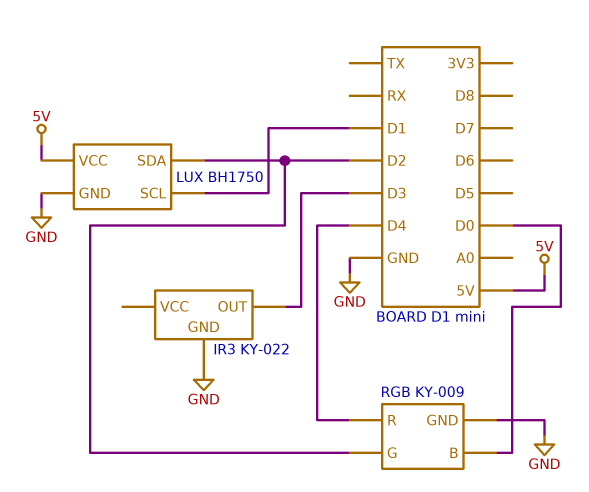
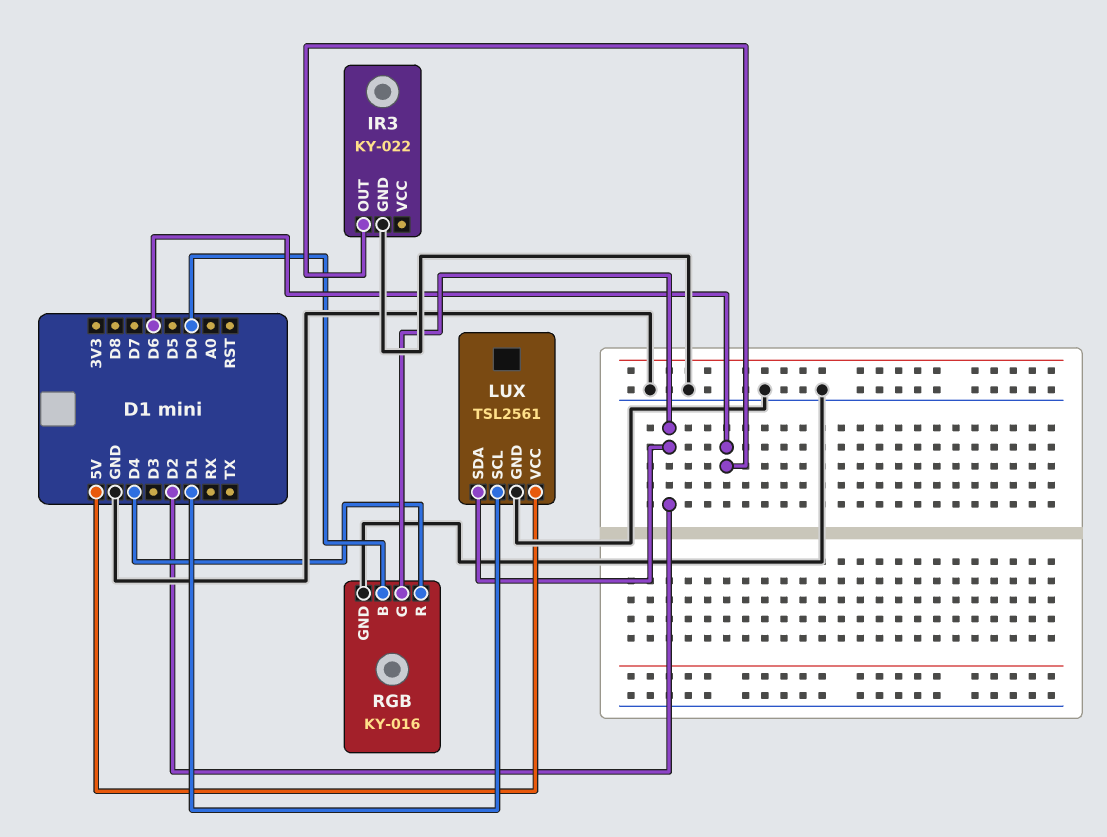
IR3 pin OUT: D3 -> D6
LUX: BH1750 -> TSL2561
RGB: KY-009 -> KY-016

